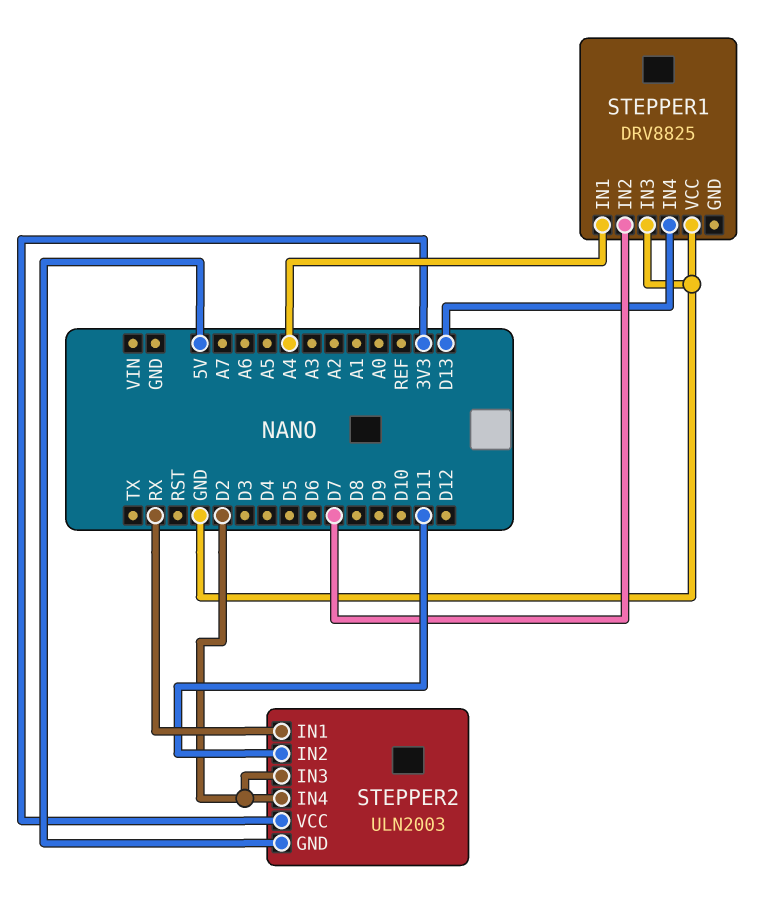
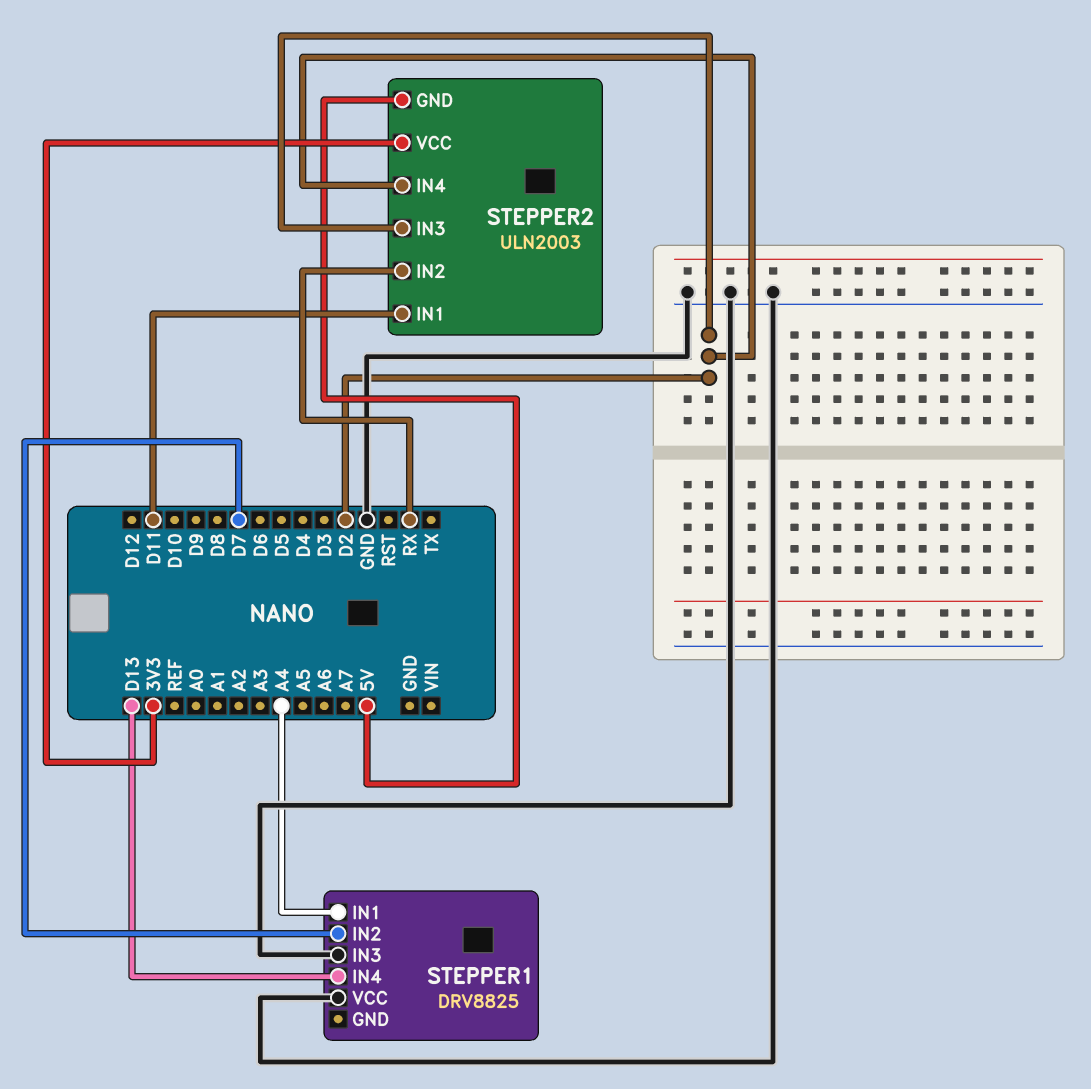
STEPPER2 pin IN1: RX -> D11
STEPPER2 pin IN2: D11 -> RX

